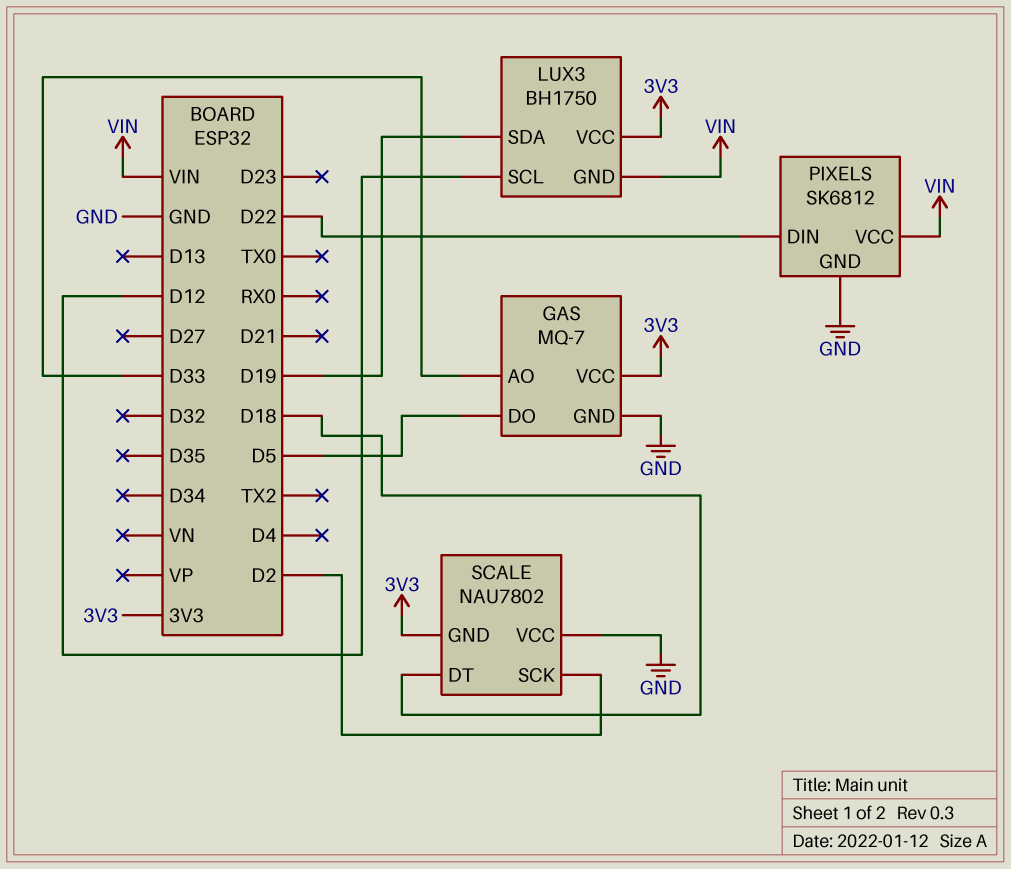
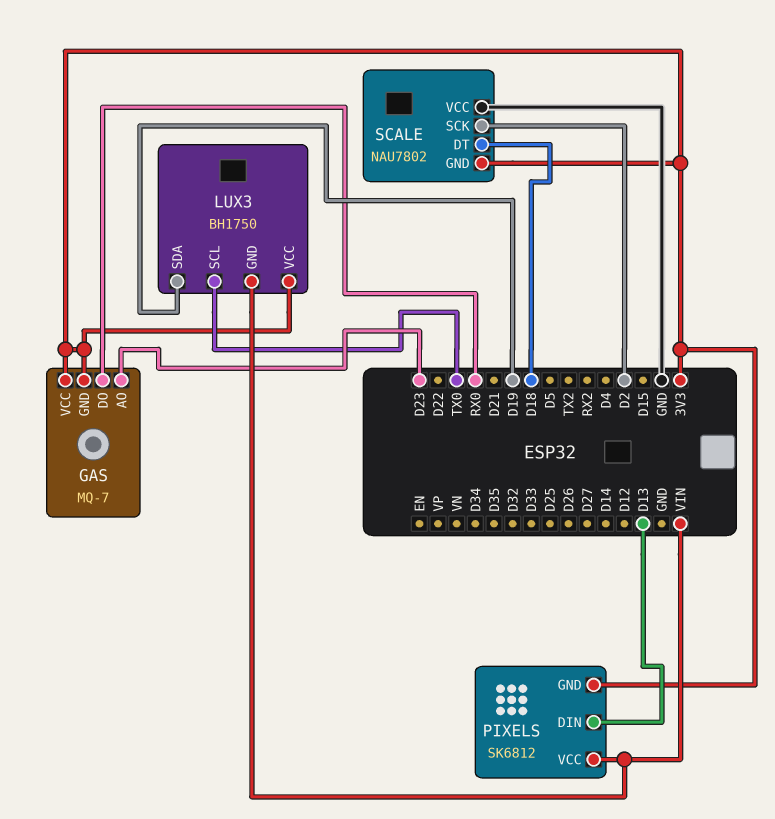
GAS pin AO: D33 -> D23
GAS pin DO: D5 -> RX0
GAS pin GND: GND -> 3V3
LUX3 pin SCL: D12 -> TX0
PIXELS pin DIN: D22 -> D13
PIXELS pin GND: GND -> 3V3

